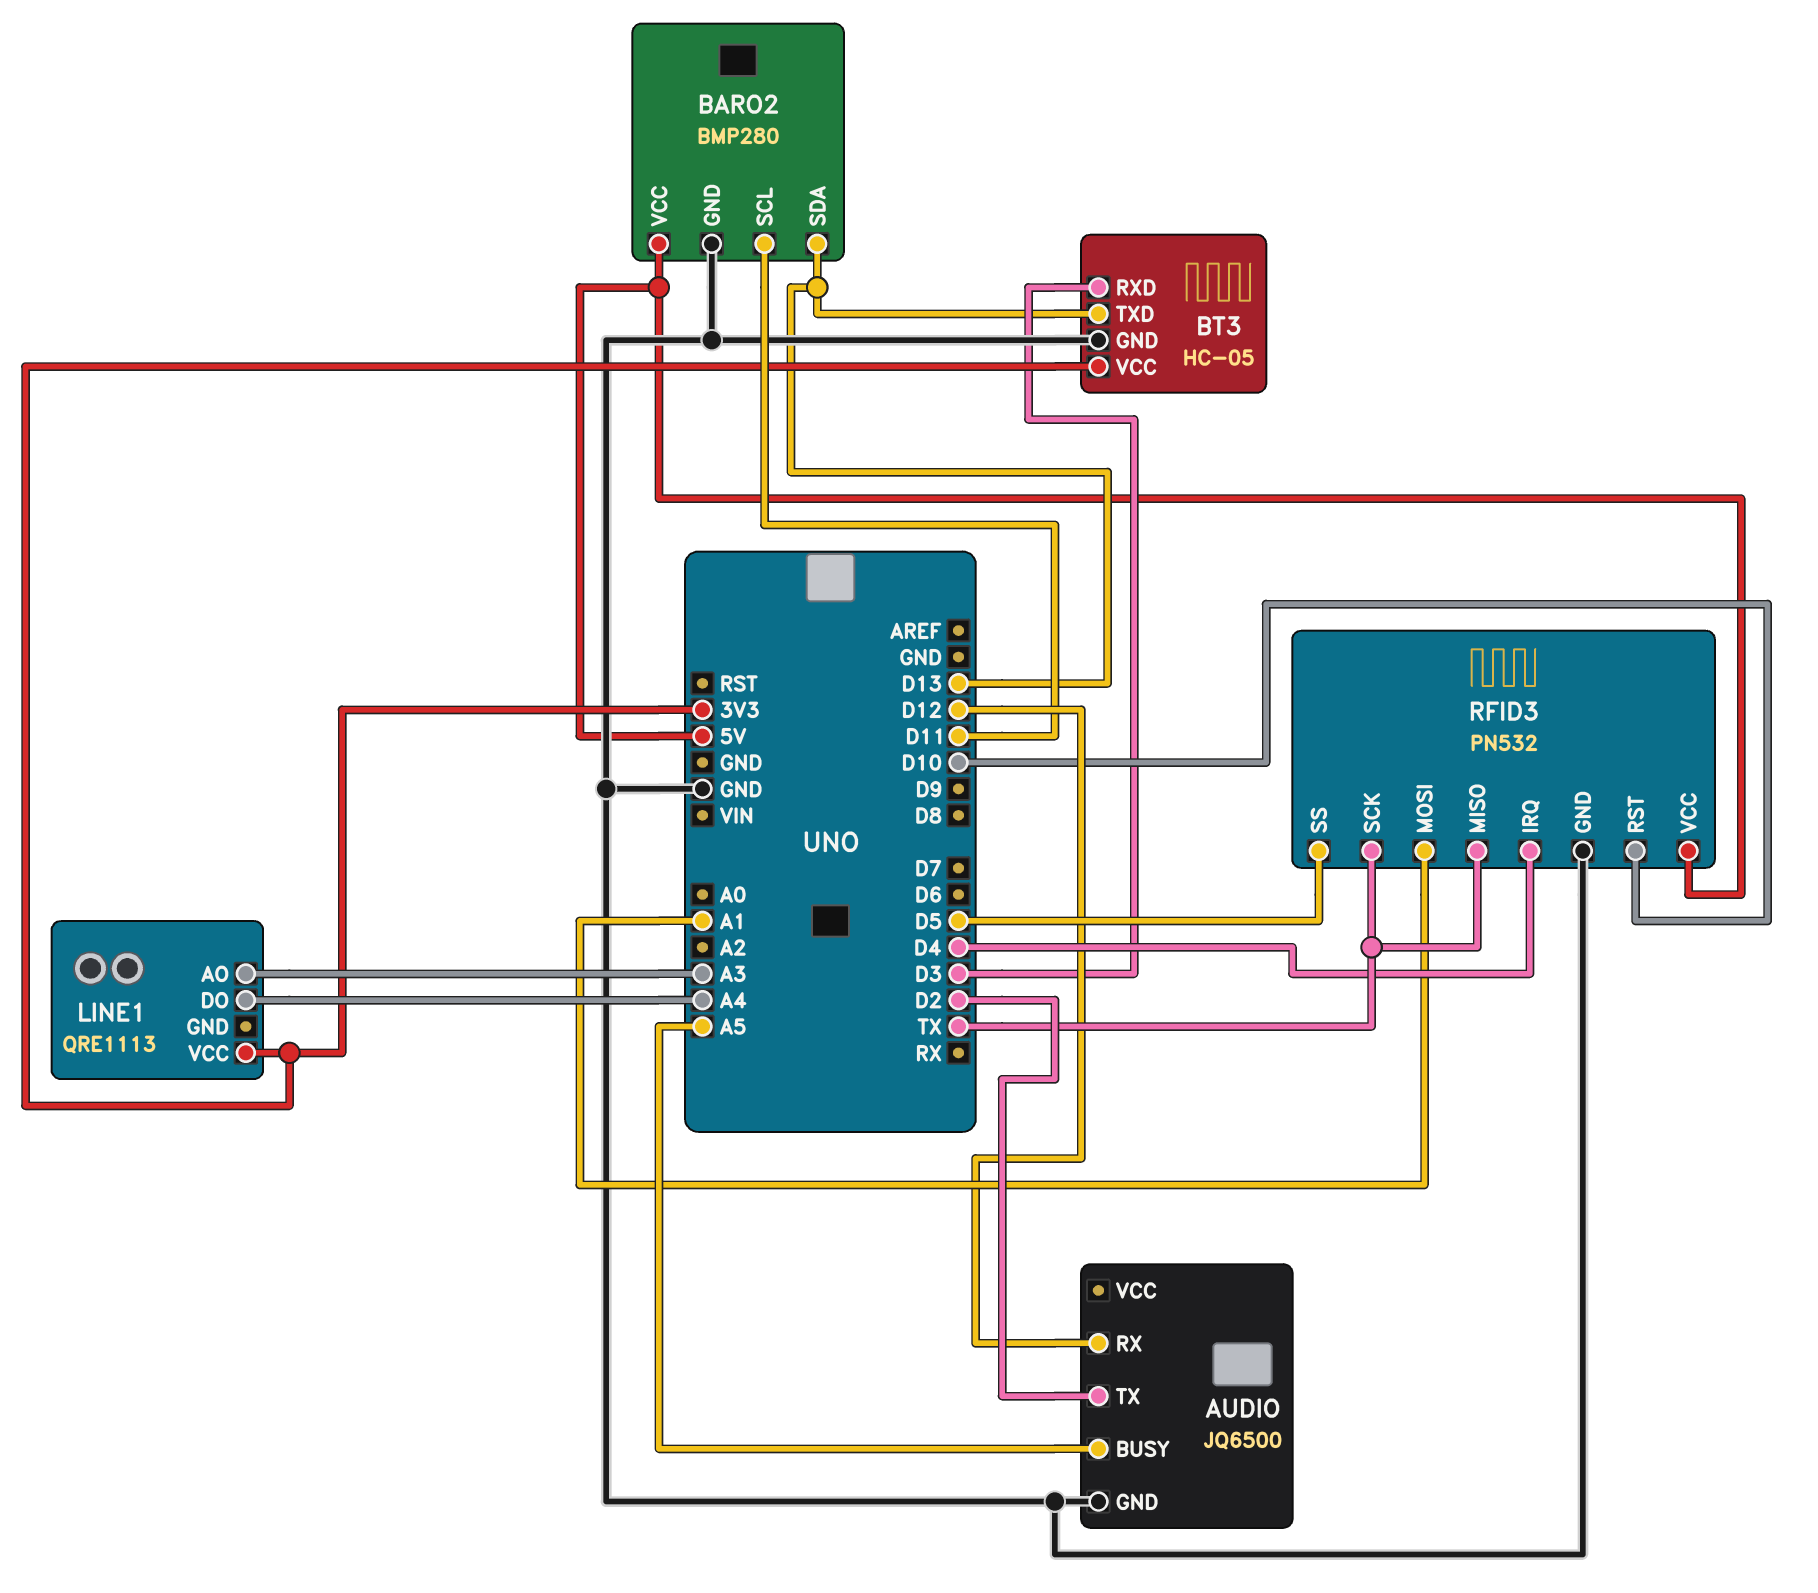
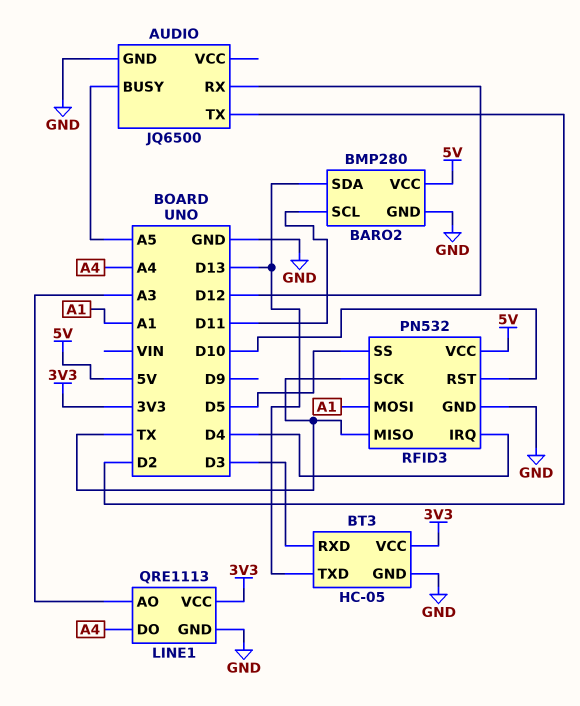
LINE1 pin GND: none -> GND

